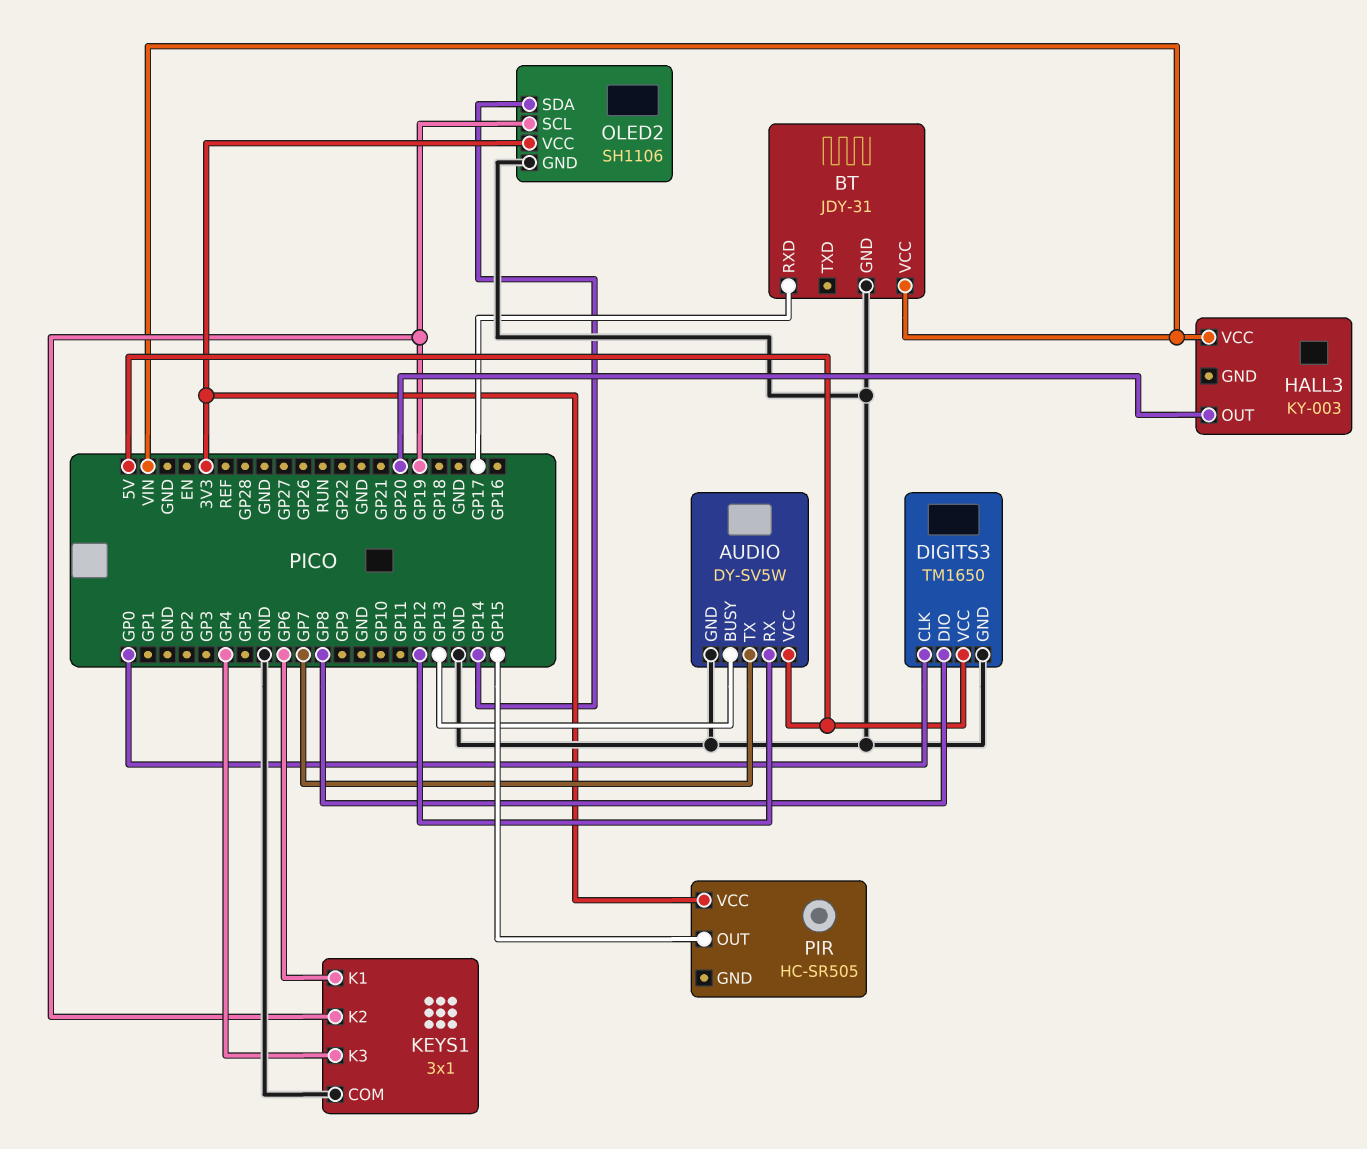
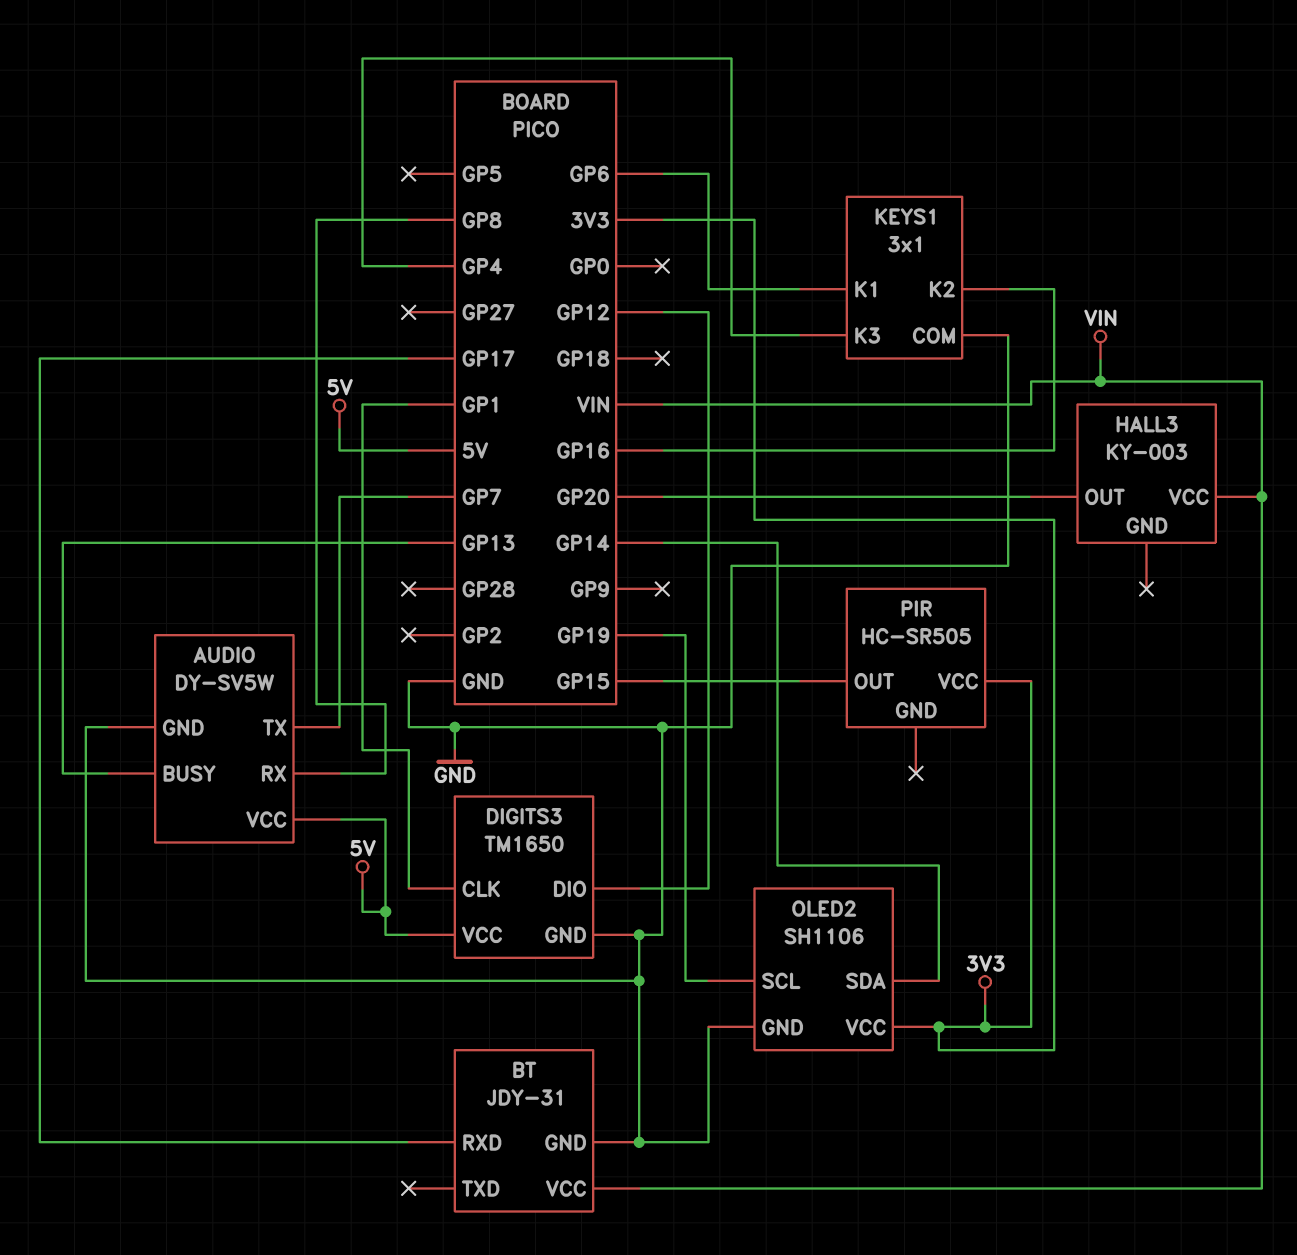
AUDIO pin RX: GP12 -> GP8
DIGITS3 pin CLK: GP0 -> GP1
DIGITS3 pin DIO: GP8 -> GP12
KEYS1 pin K2: GP19 -> GP16

